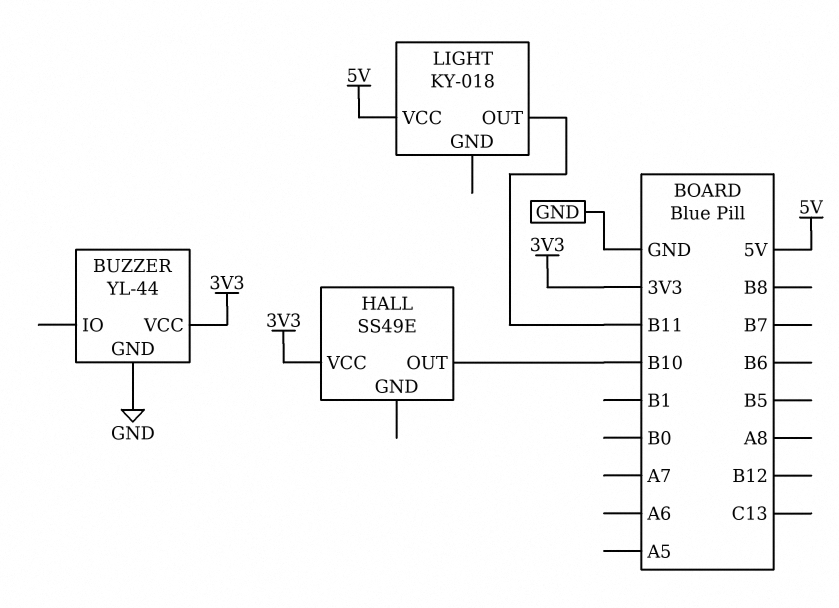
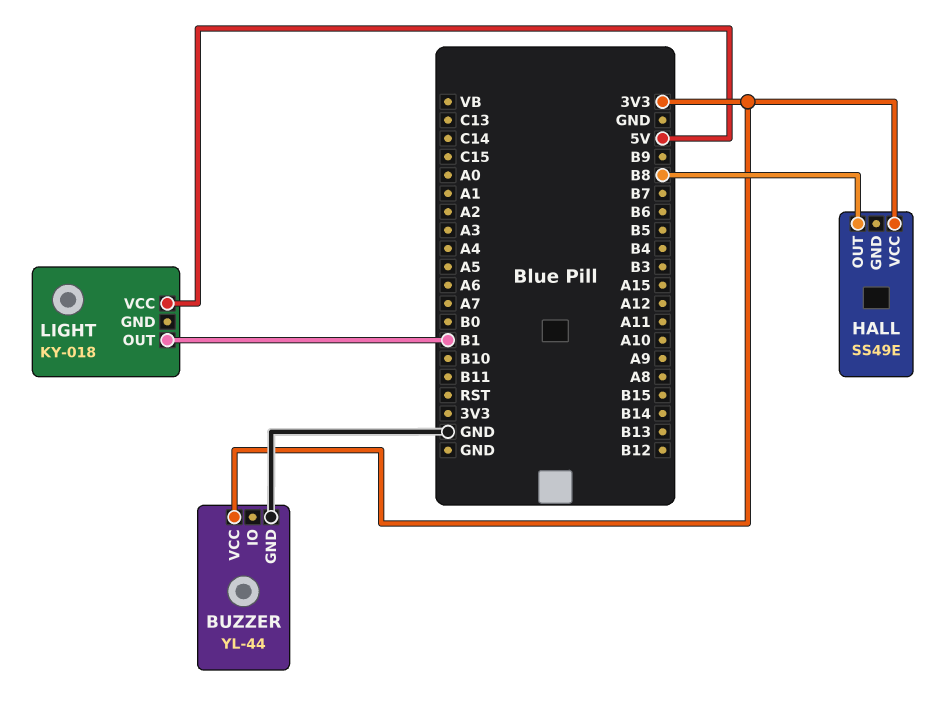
HALL pin OUT: B10 -> B8
LIGHT pin OUT: B11 -> B1

